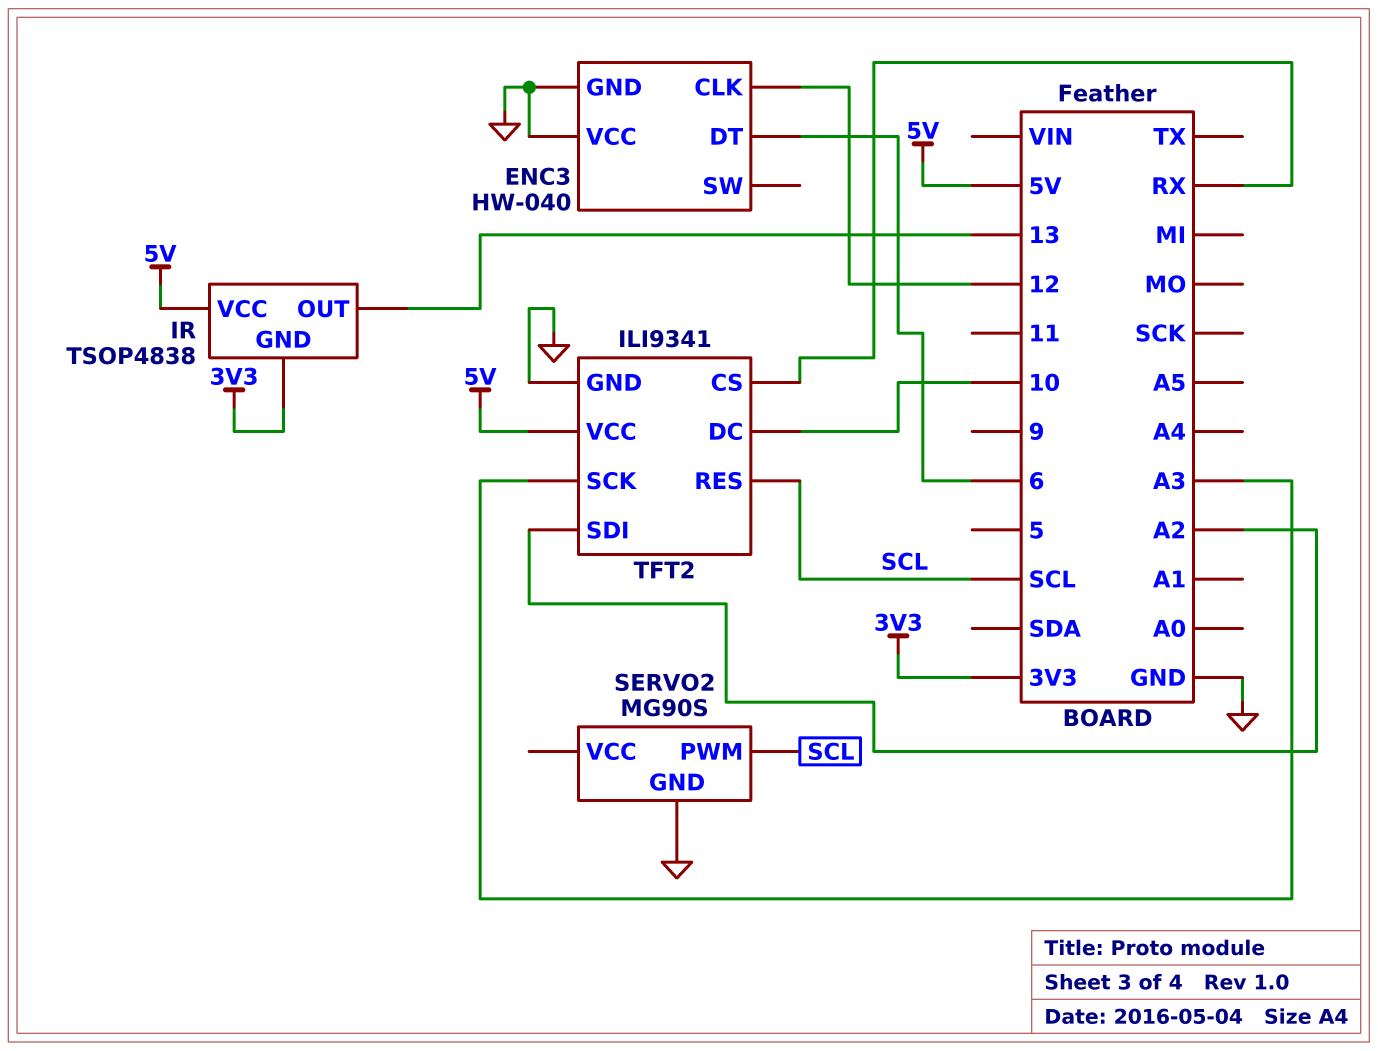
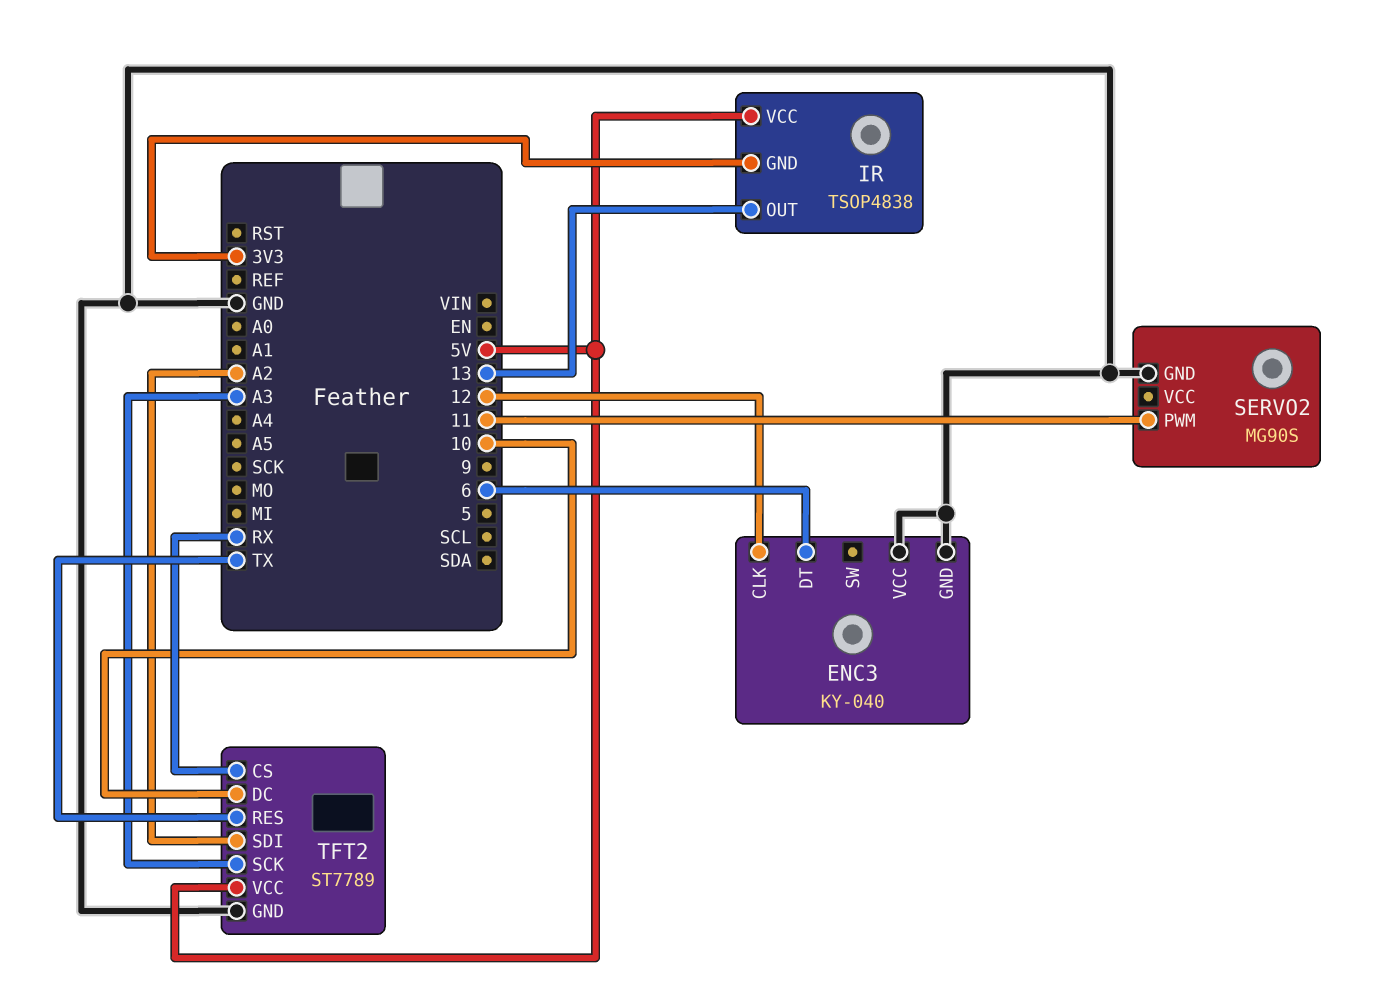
ENC3: HW-040 -> KY-040
SERVO2 pin PWM: SCL -> 11
TFT2: ILI9341 -> ST7789
TFT2 pin RES: SCL -> TX

